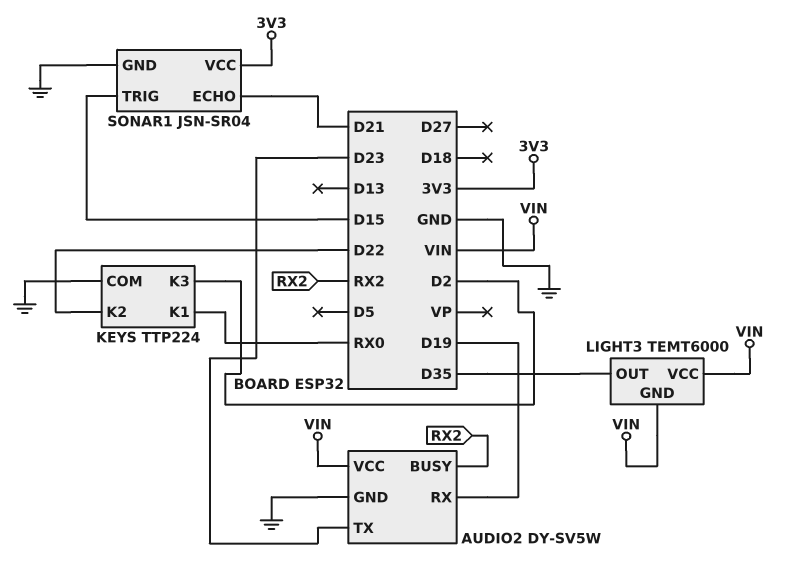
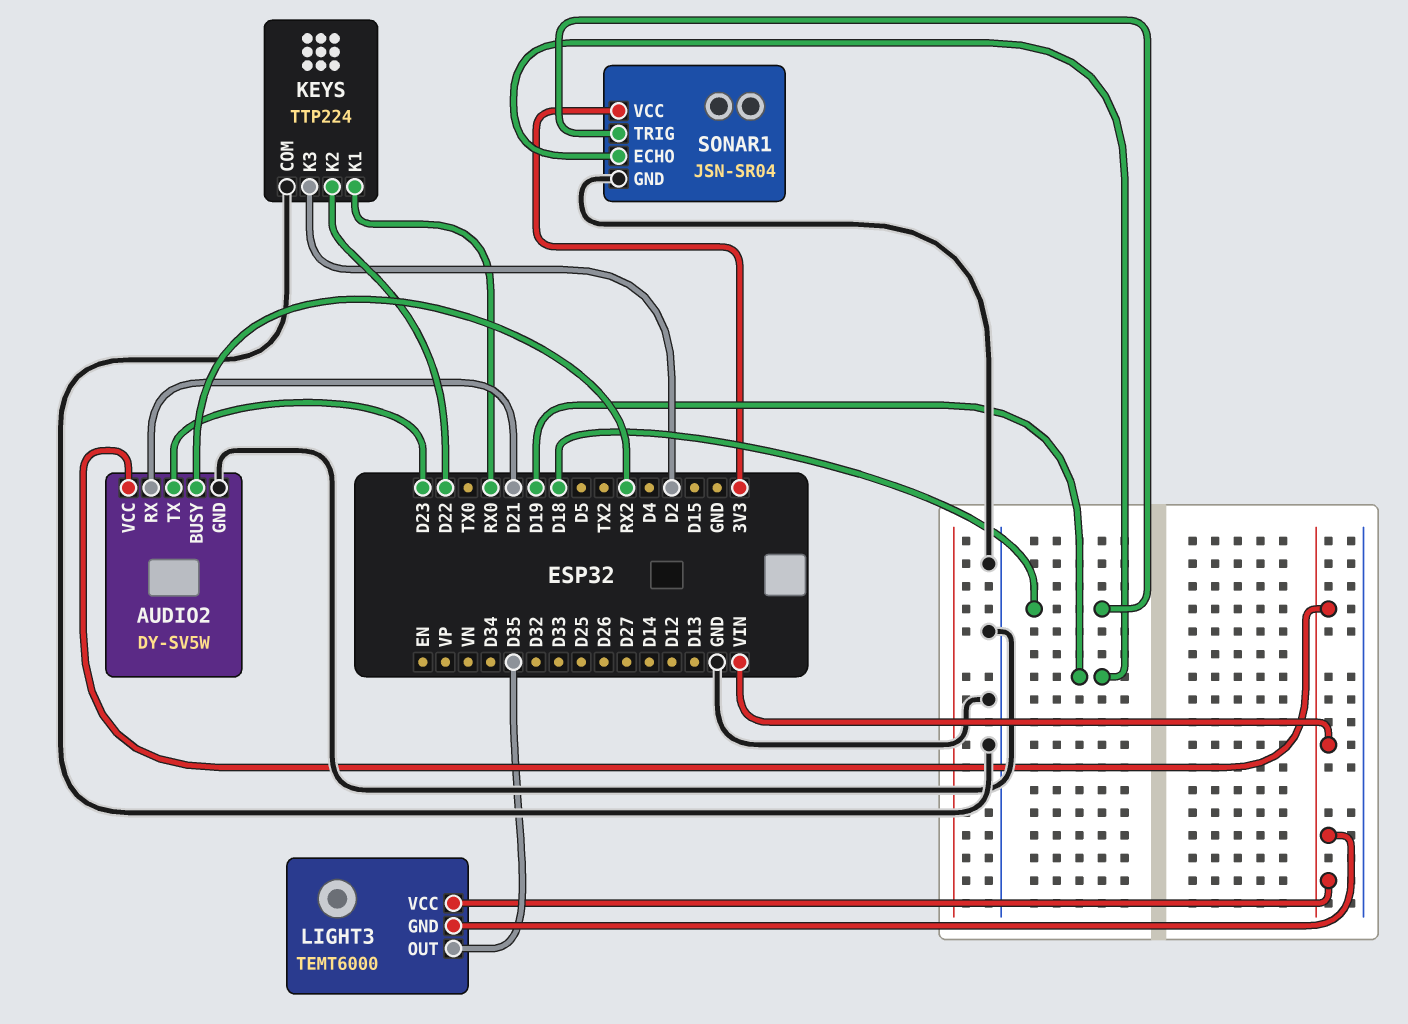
AUDIO2 pin RX: D19 -> D21
SONAR1 pin ECHO: D21 -> D19
SONAR1 pin TRIG: D15 -> D18

